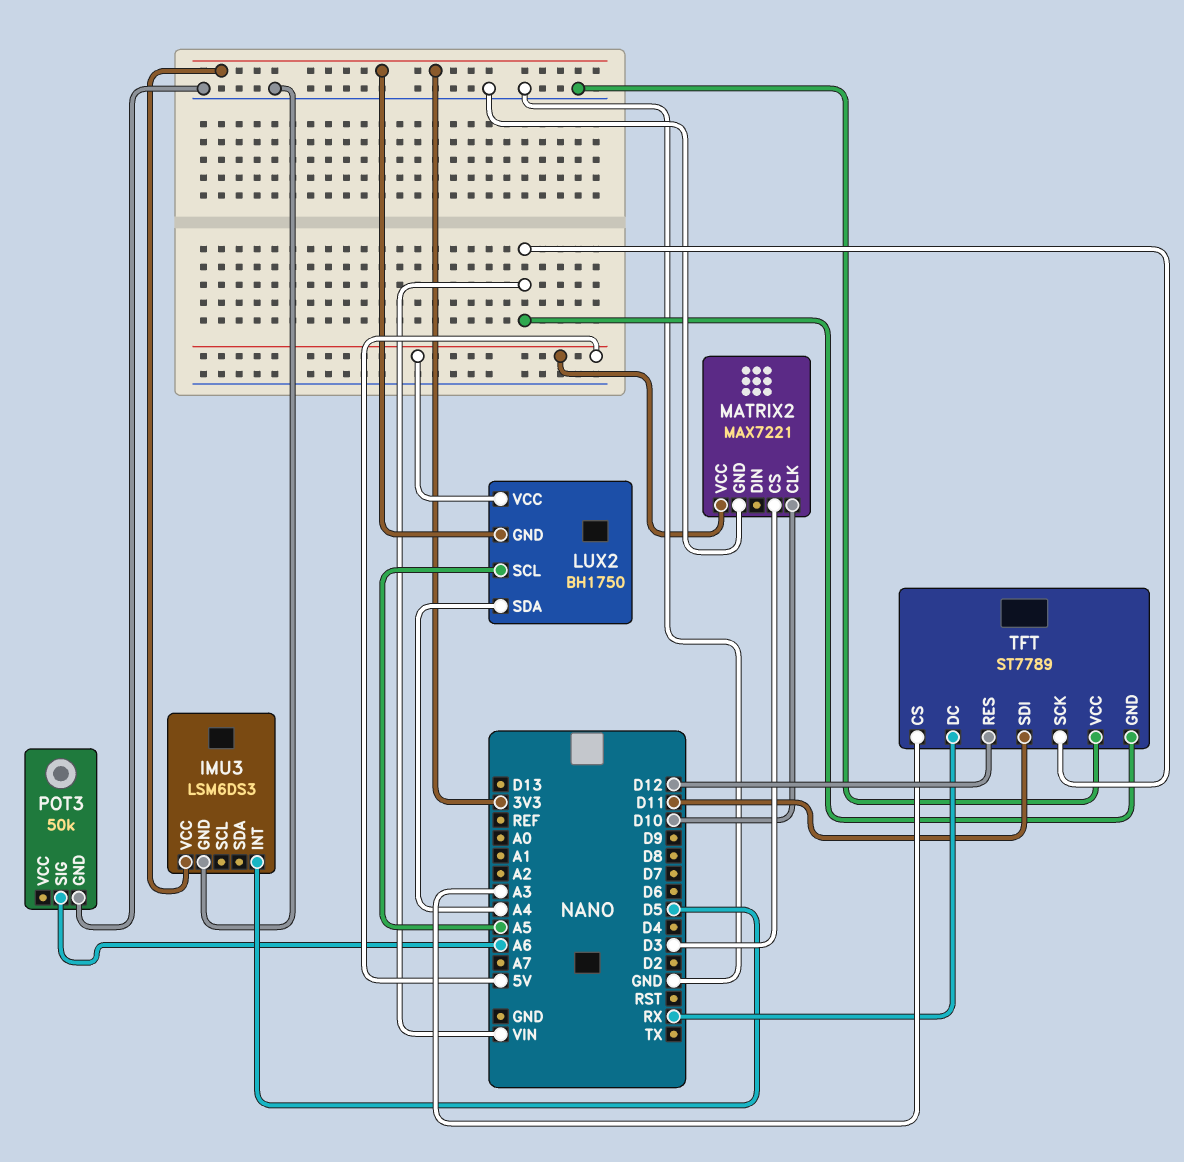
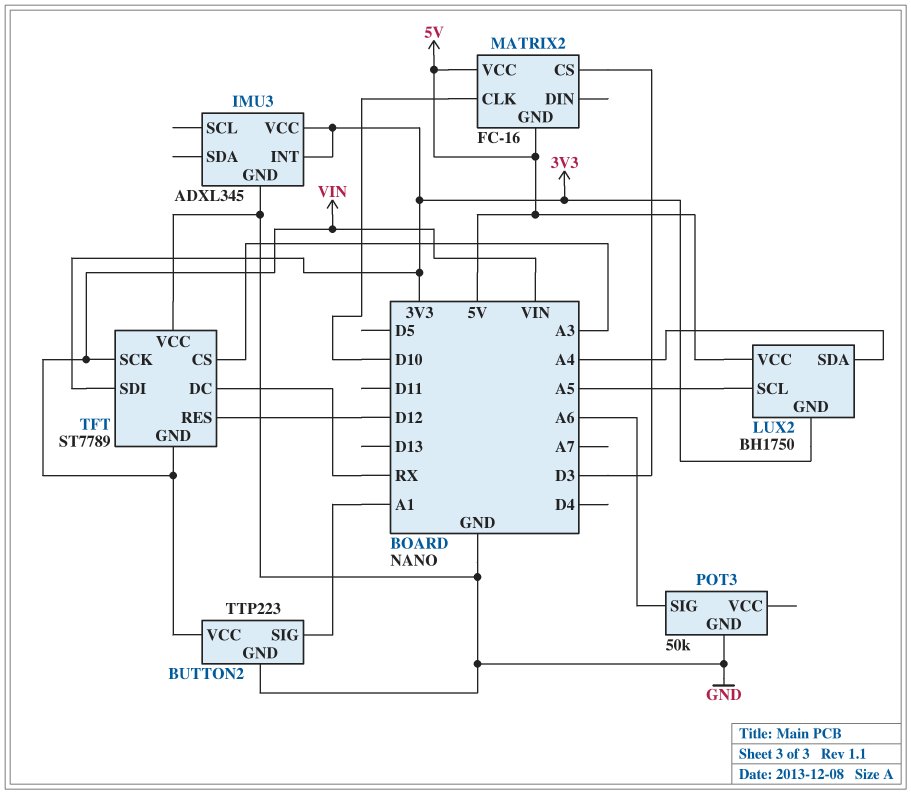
BUTTON2: none -> TTP223
BUTTON2 pin GND: none -> GND
BUTTON2 pin SIG: none -> A1
BUTTON2 pin VCC: none -> VIN
IMU3: LSM6DS3 -> ADXL345
IMU3 pin INT: D5 -> 3V3
MATRIX2: MAX7221 -> FC-16
MATRIX2 pin GND: GND -> 5V
TFT pin SDI: D11 -> 3V3

